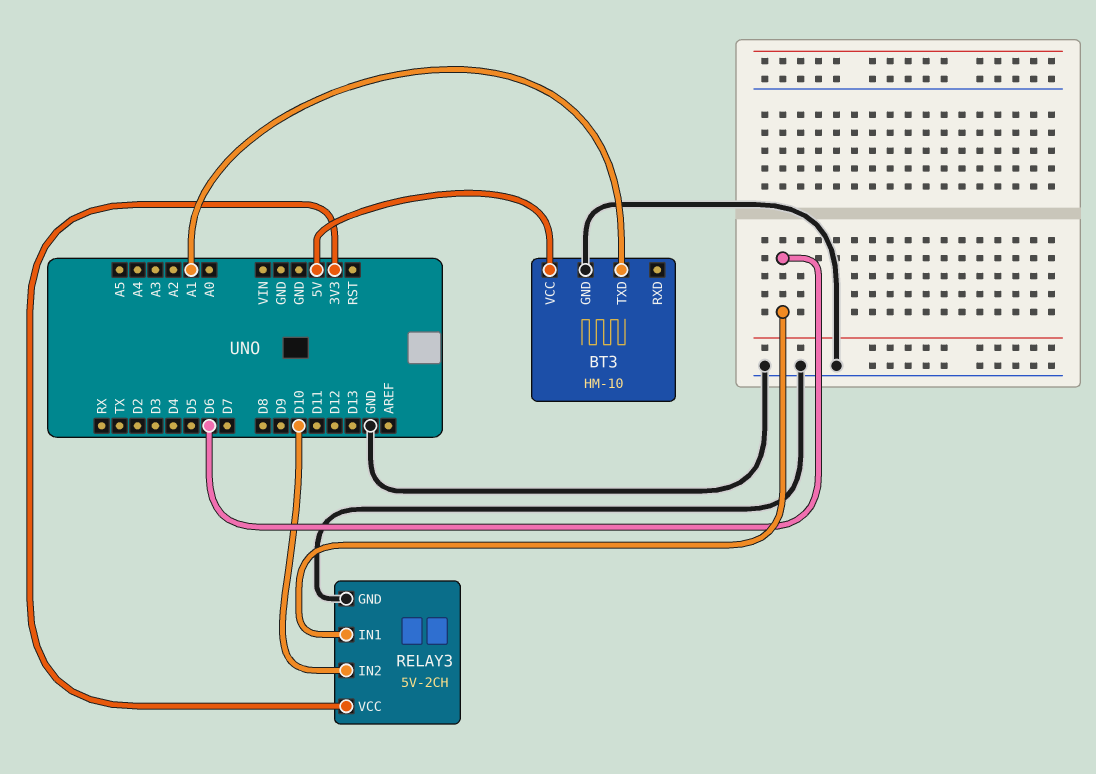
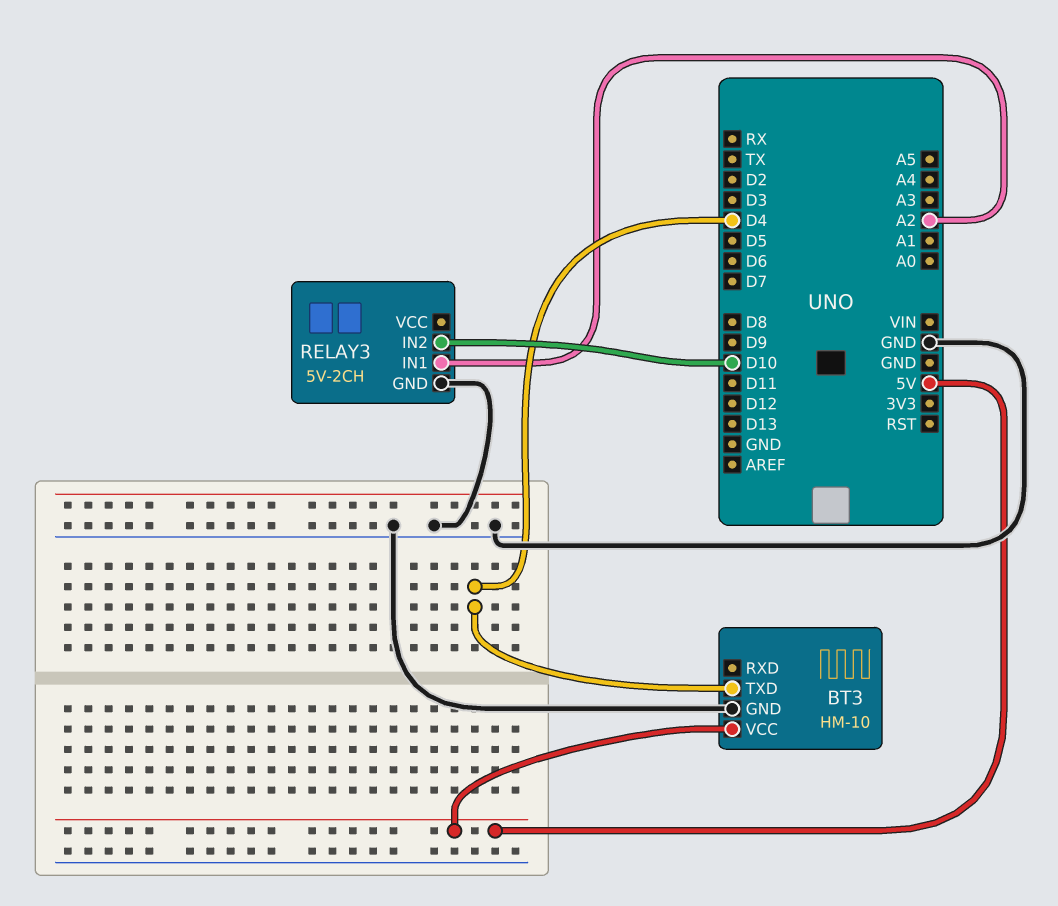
BT3 pin TXD: A1 -> D4
RELAY3 pin IN1: D6 -> A2
RELAY3 pin VCC: 3V3 -> none

